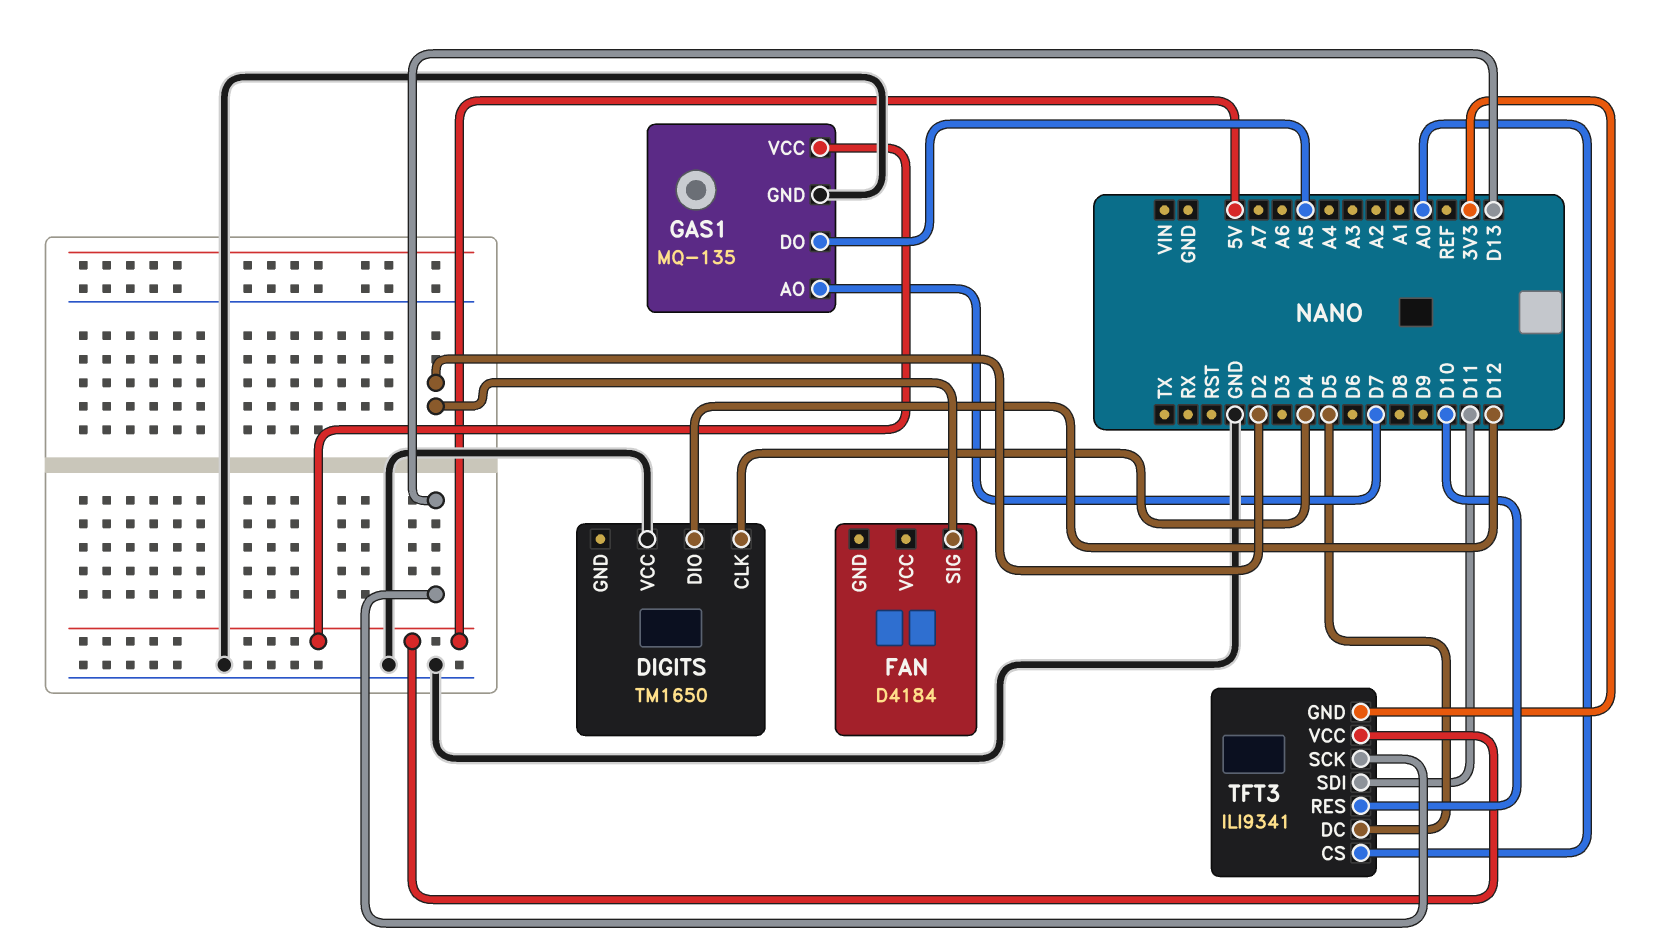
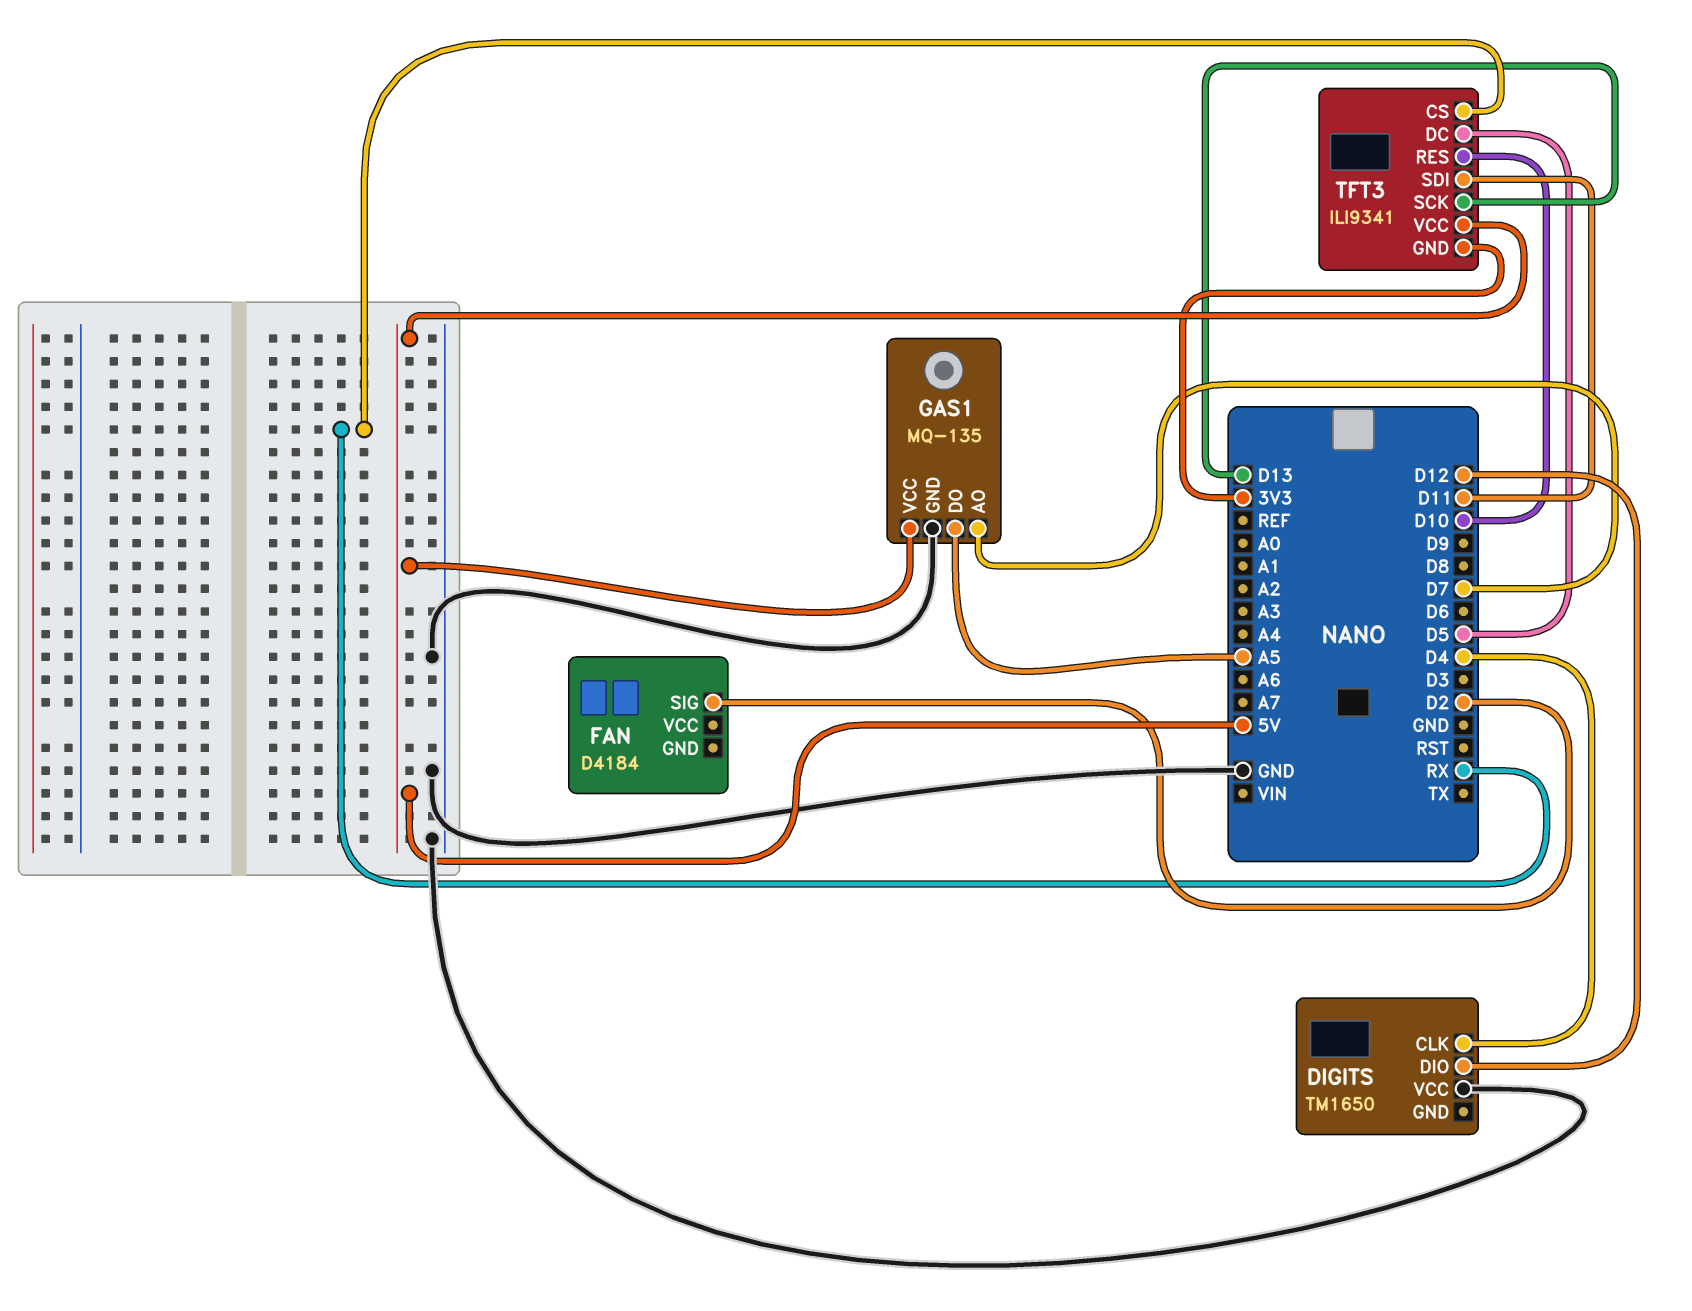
TFT3 pin CS: A0 -> RX

